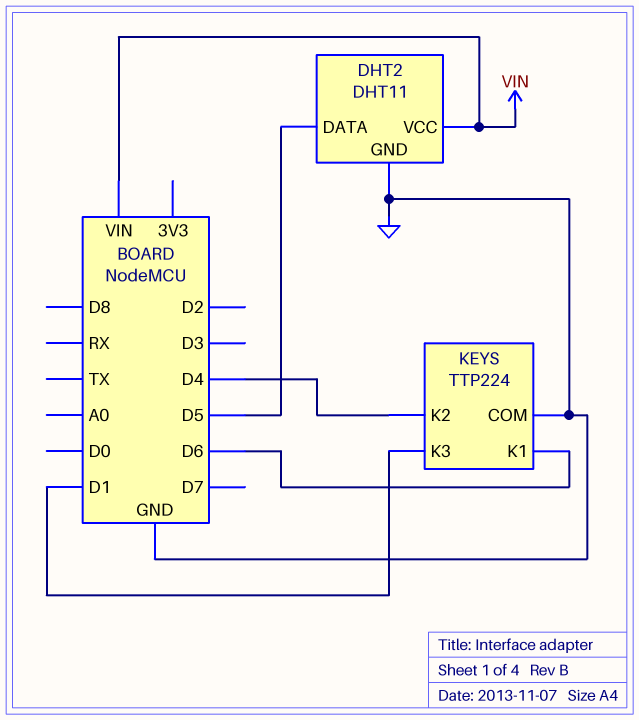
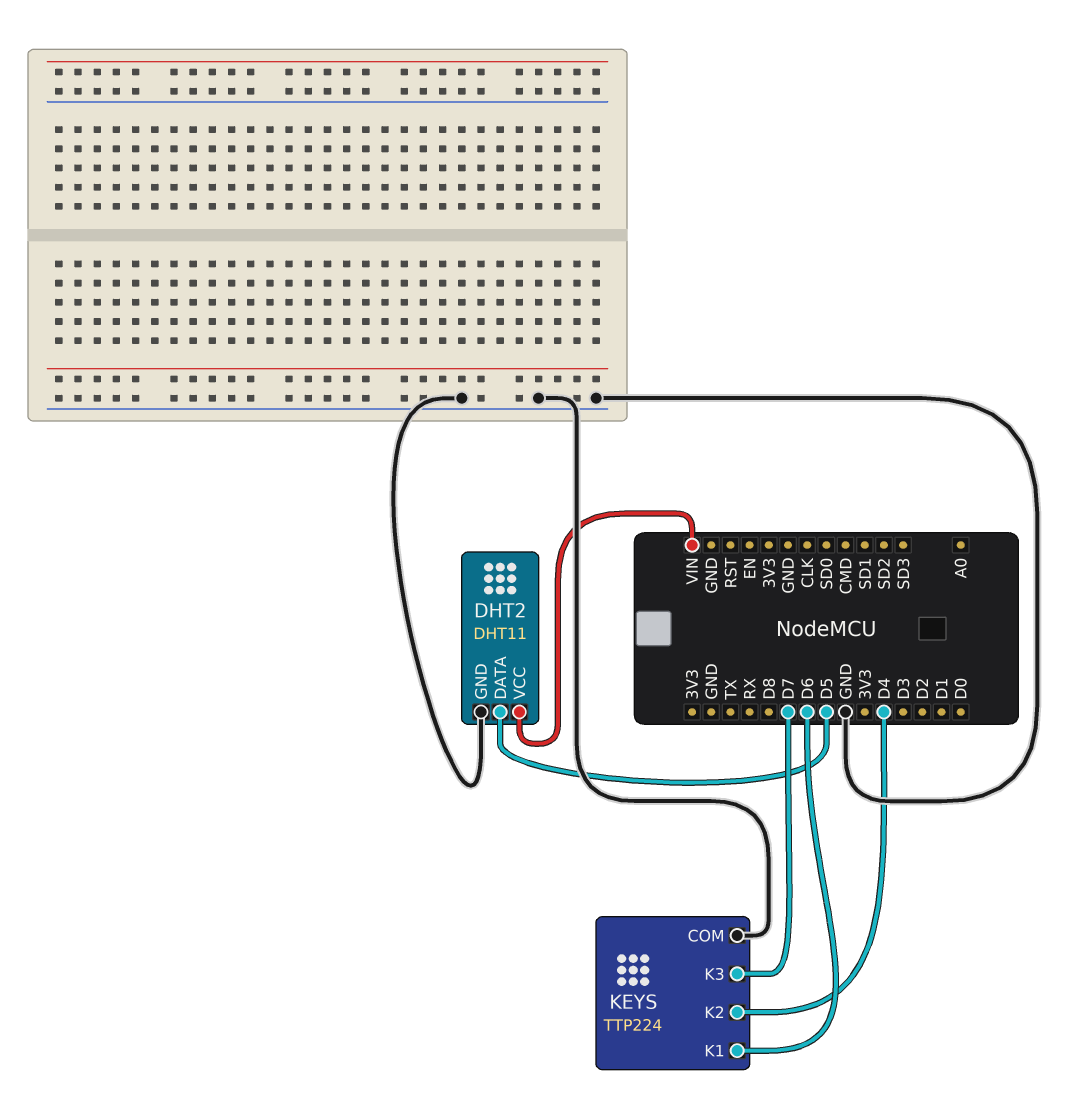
KEYS pin K3: D1 -> D7

